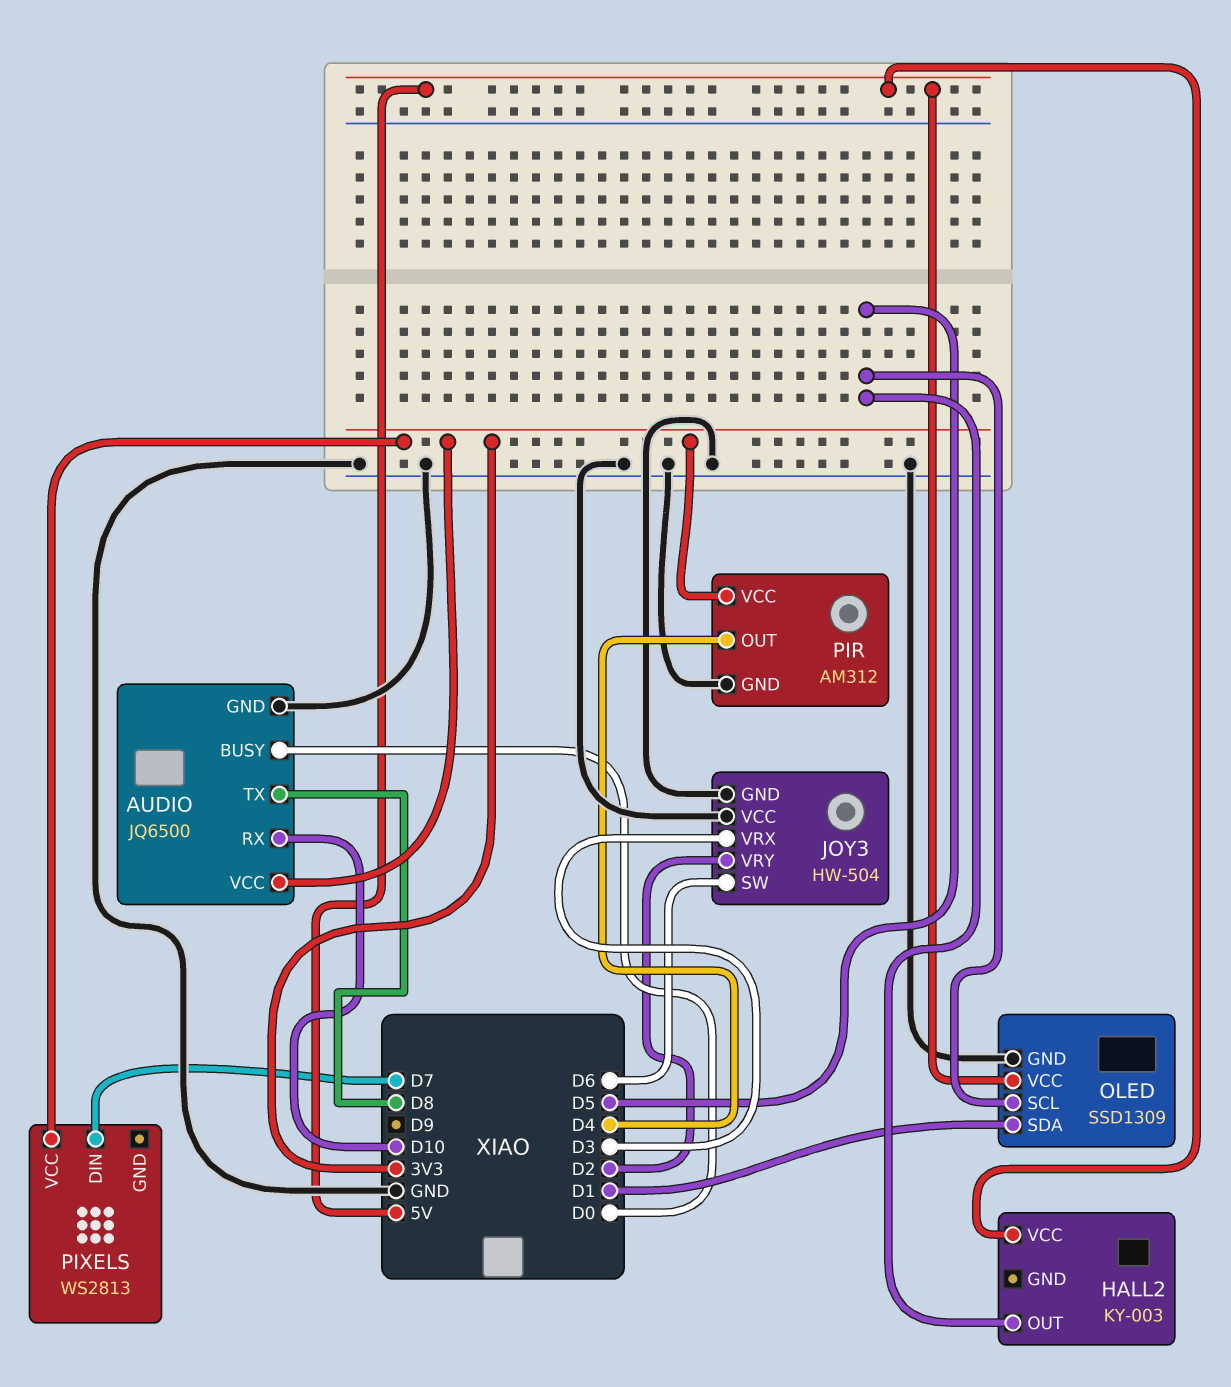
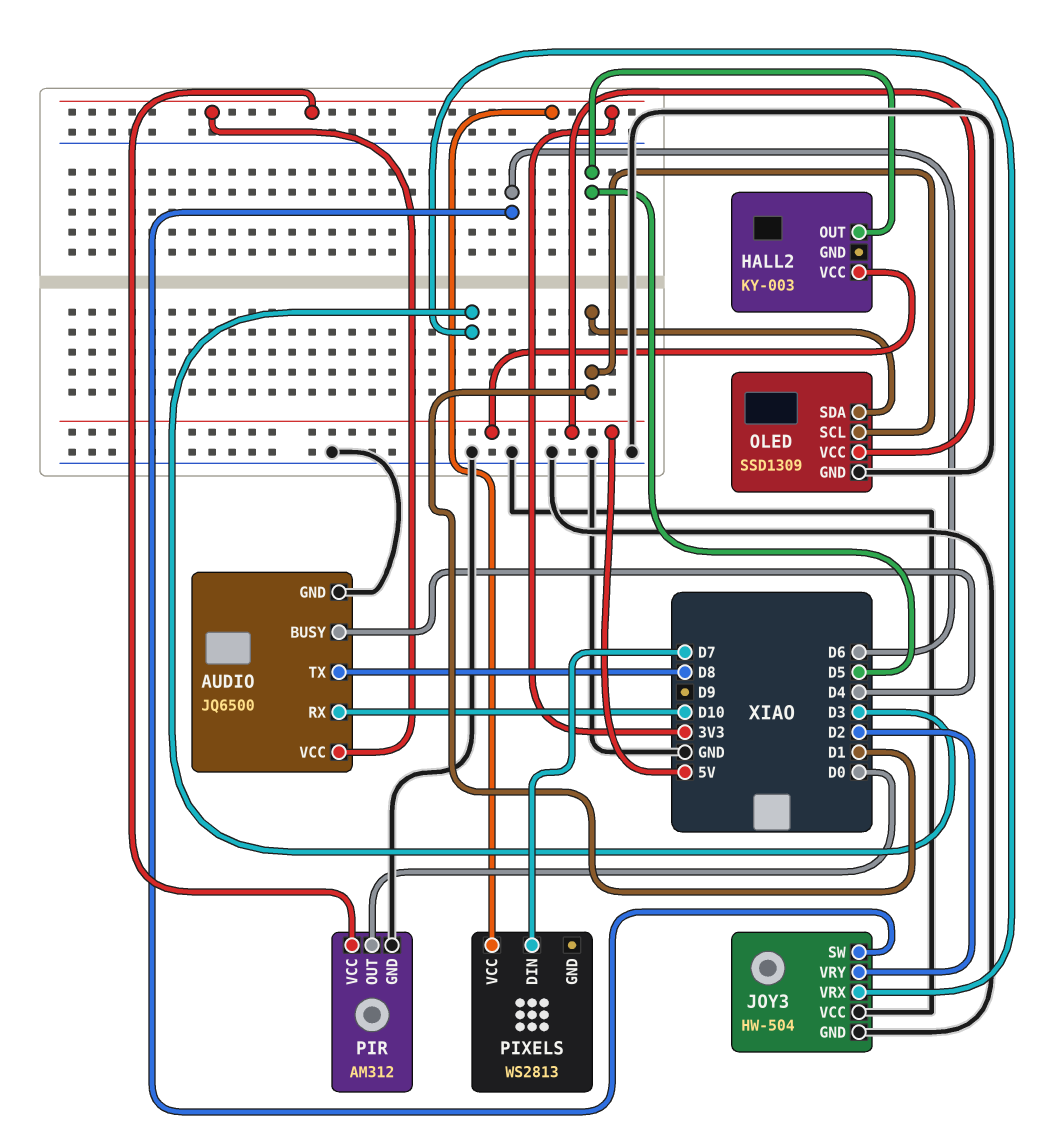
AUDIO pin BUSY: D0 -> D4
OLED pin SCL: D5 -> D1
PIR pin OUT: D4 -> D0

